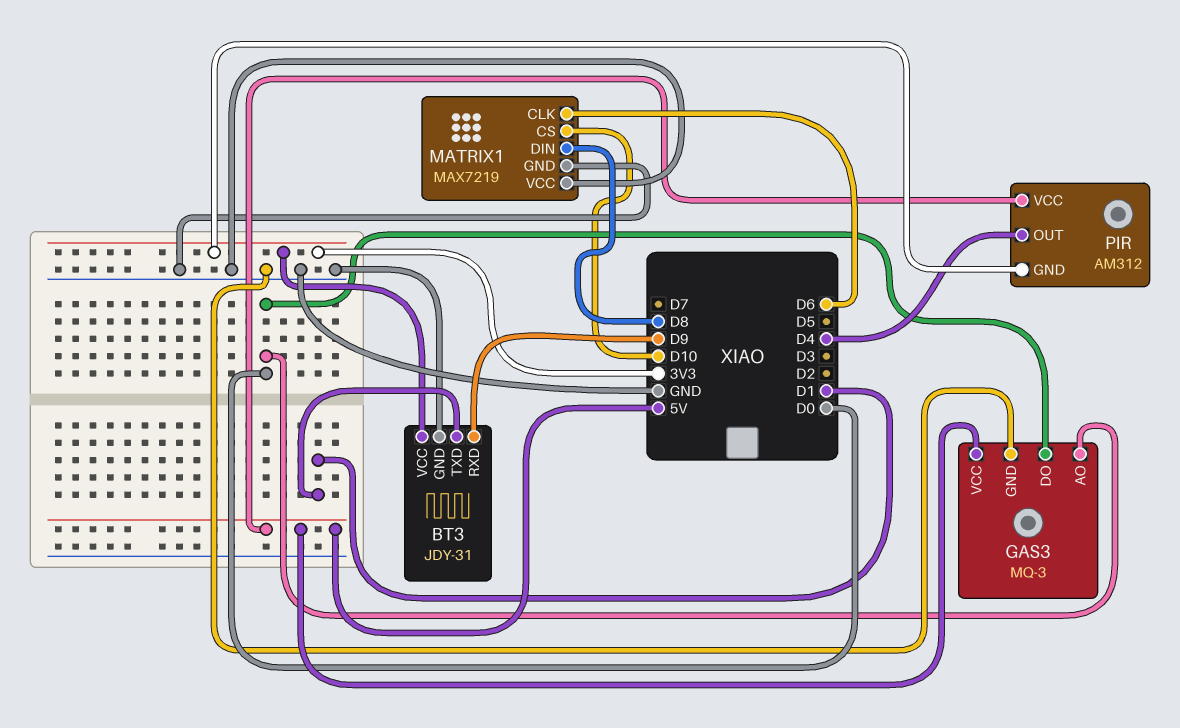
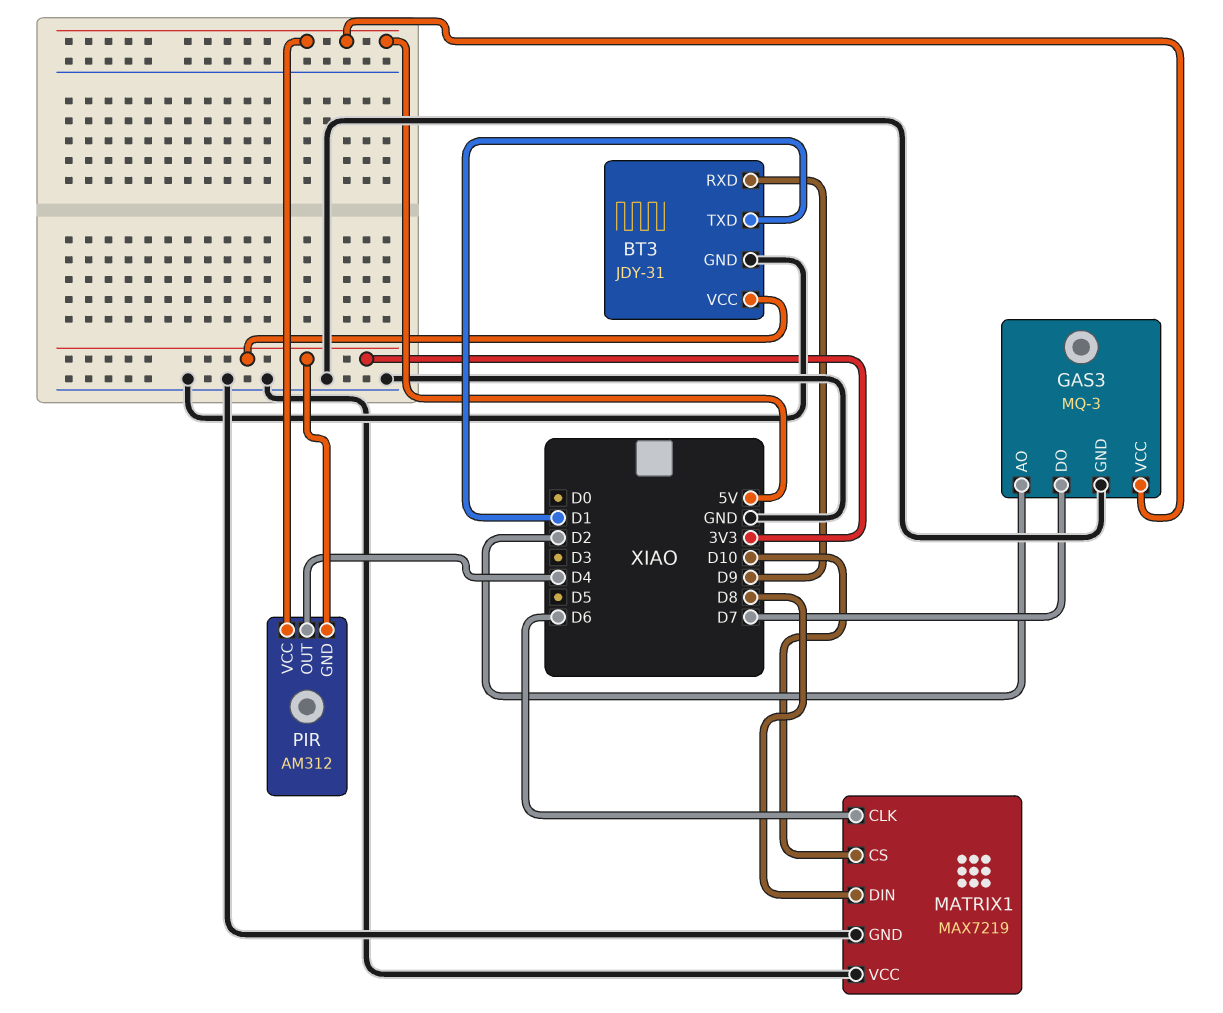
GAS3 pin AO: D0 -> D2
GAS3 pin DO: D0 -> D7

